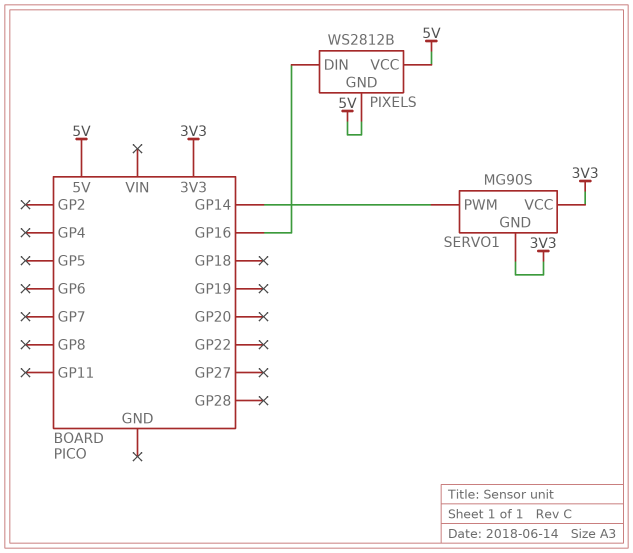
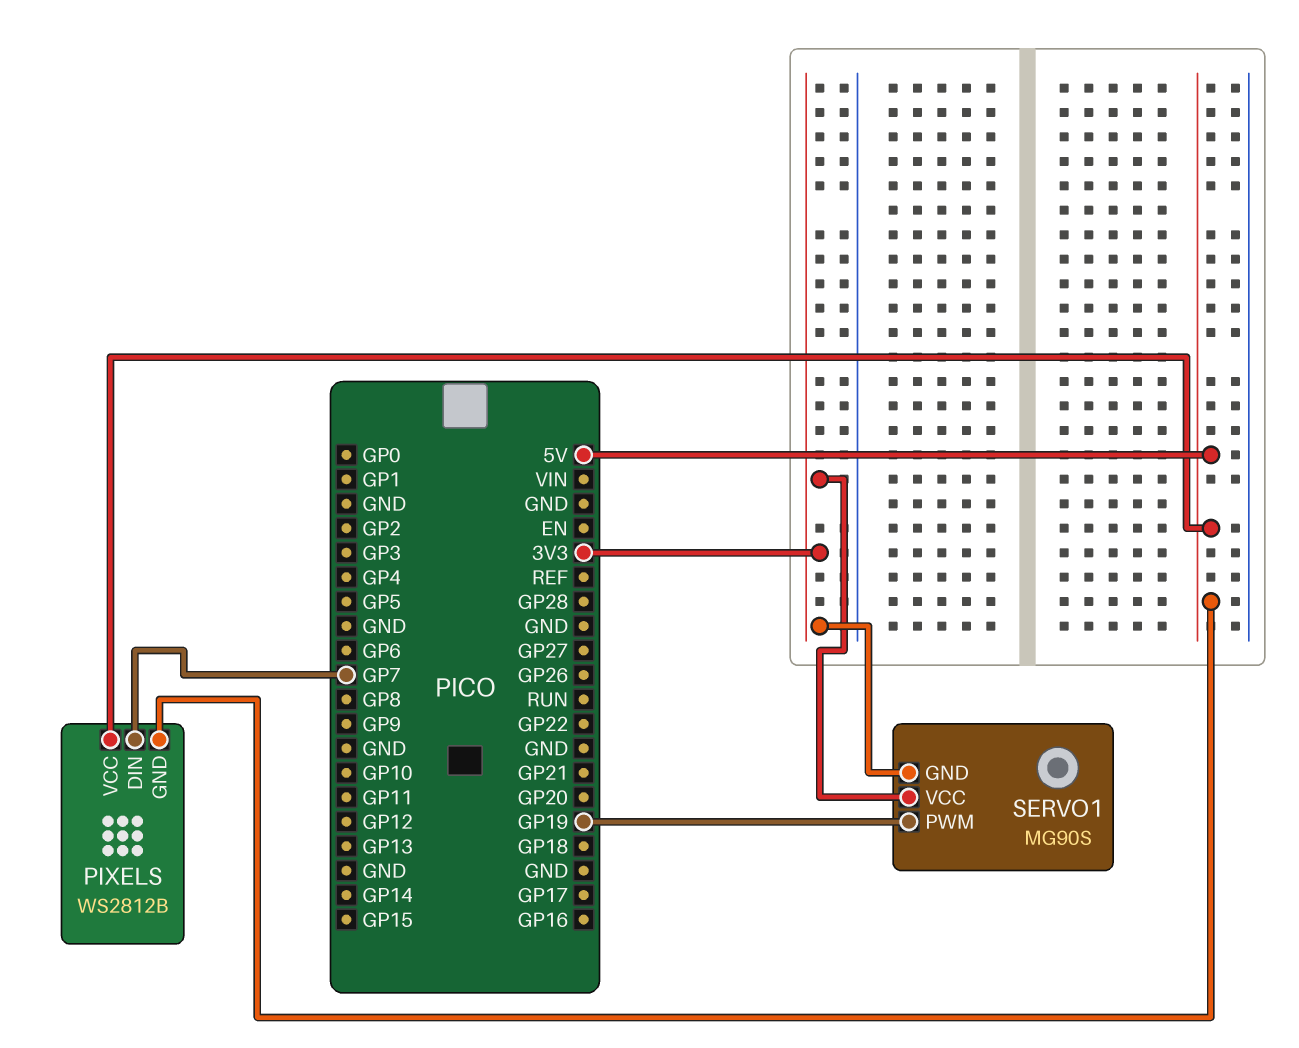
PIXELS pin DIN: GP16 -> GP7
SERVO1 pin PWM: GP14 -> GP19

